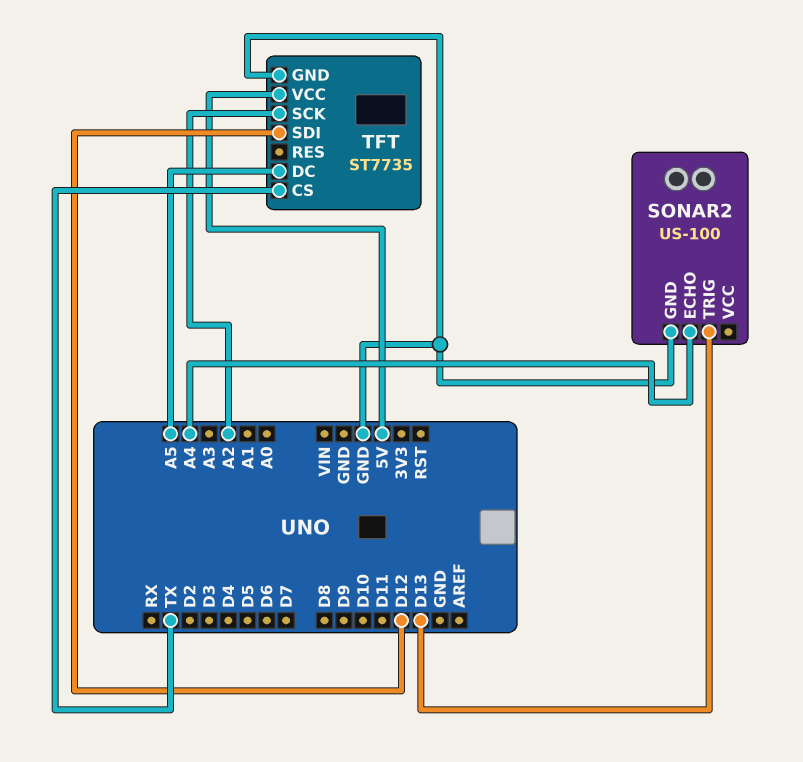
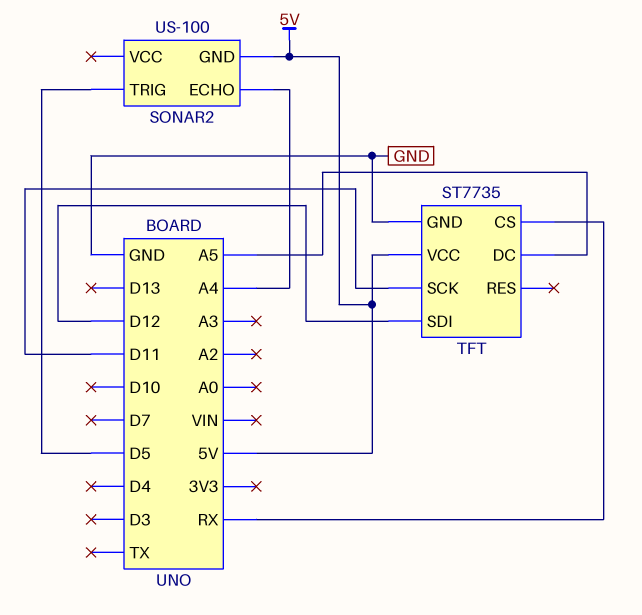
SONAR2 pin GND: GND -> 5V
SONAR2 pin TRIG: D13 -> D5
TFT pin CS: TX -> RX
TFT pin SCK: A2 -> D11

